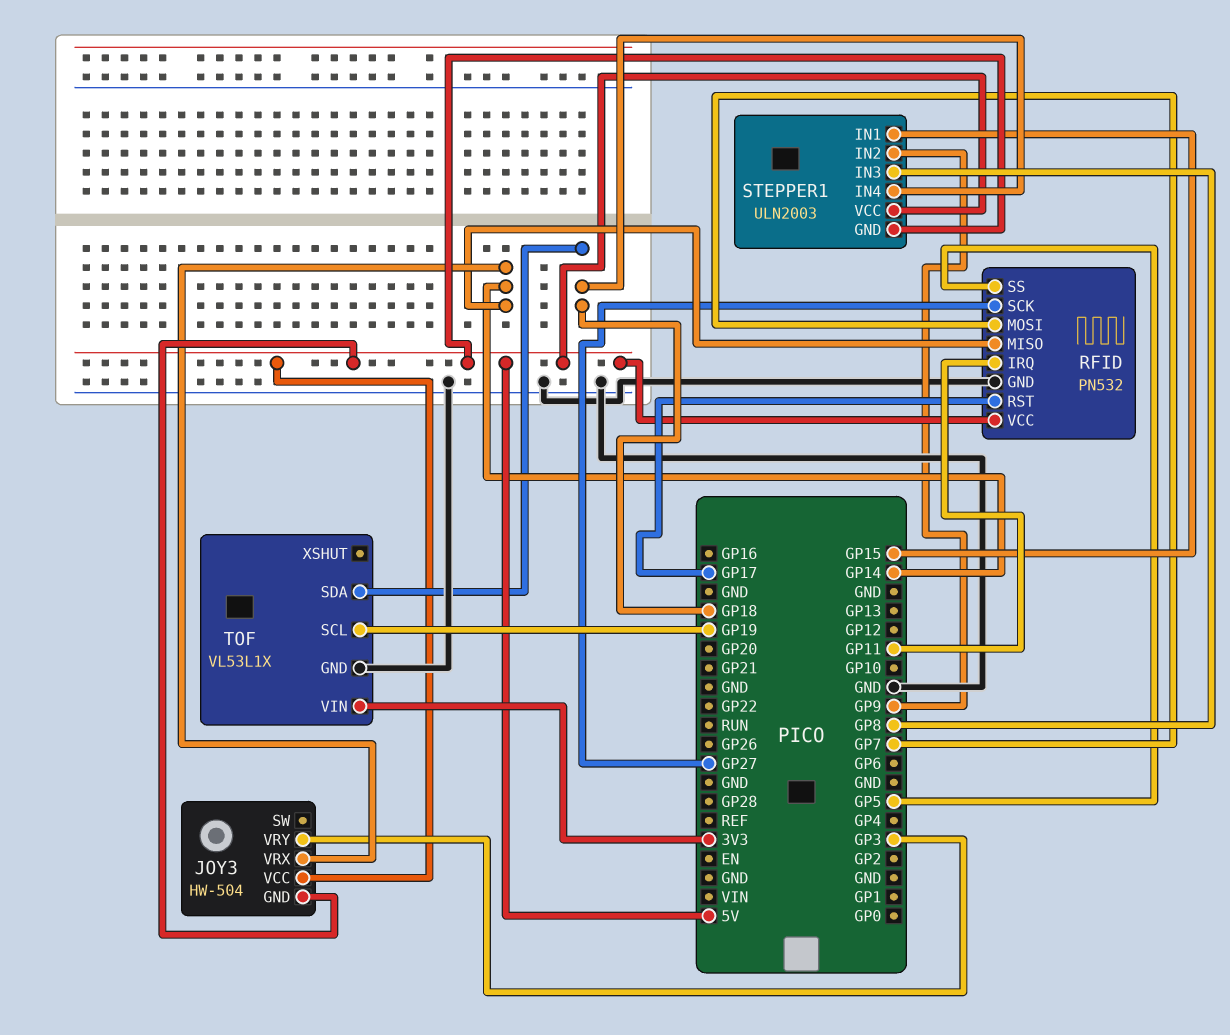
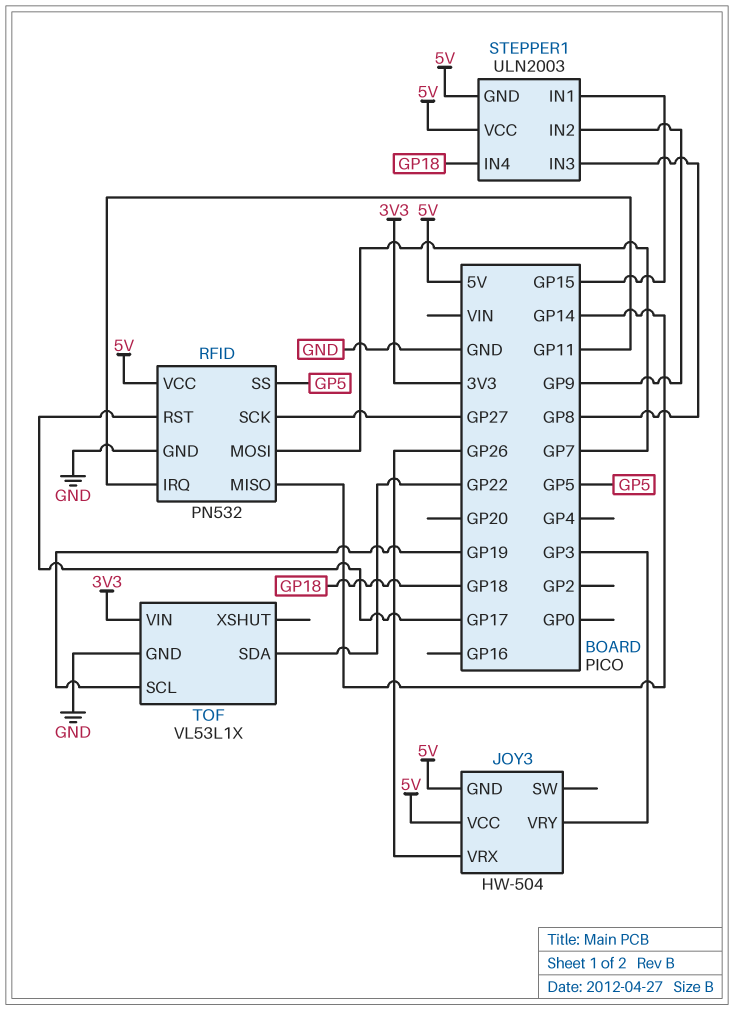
JOY3 pin VRX: GP14 -> GP26
TOF pin SDA: GP18 -> GP22

